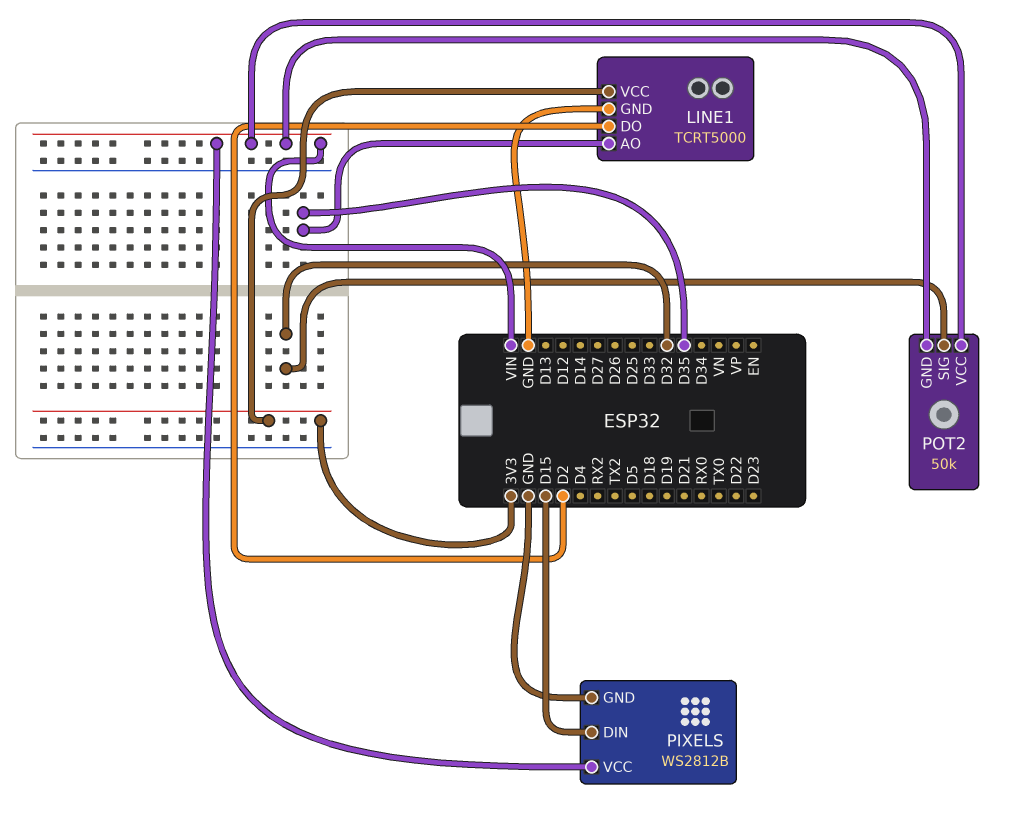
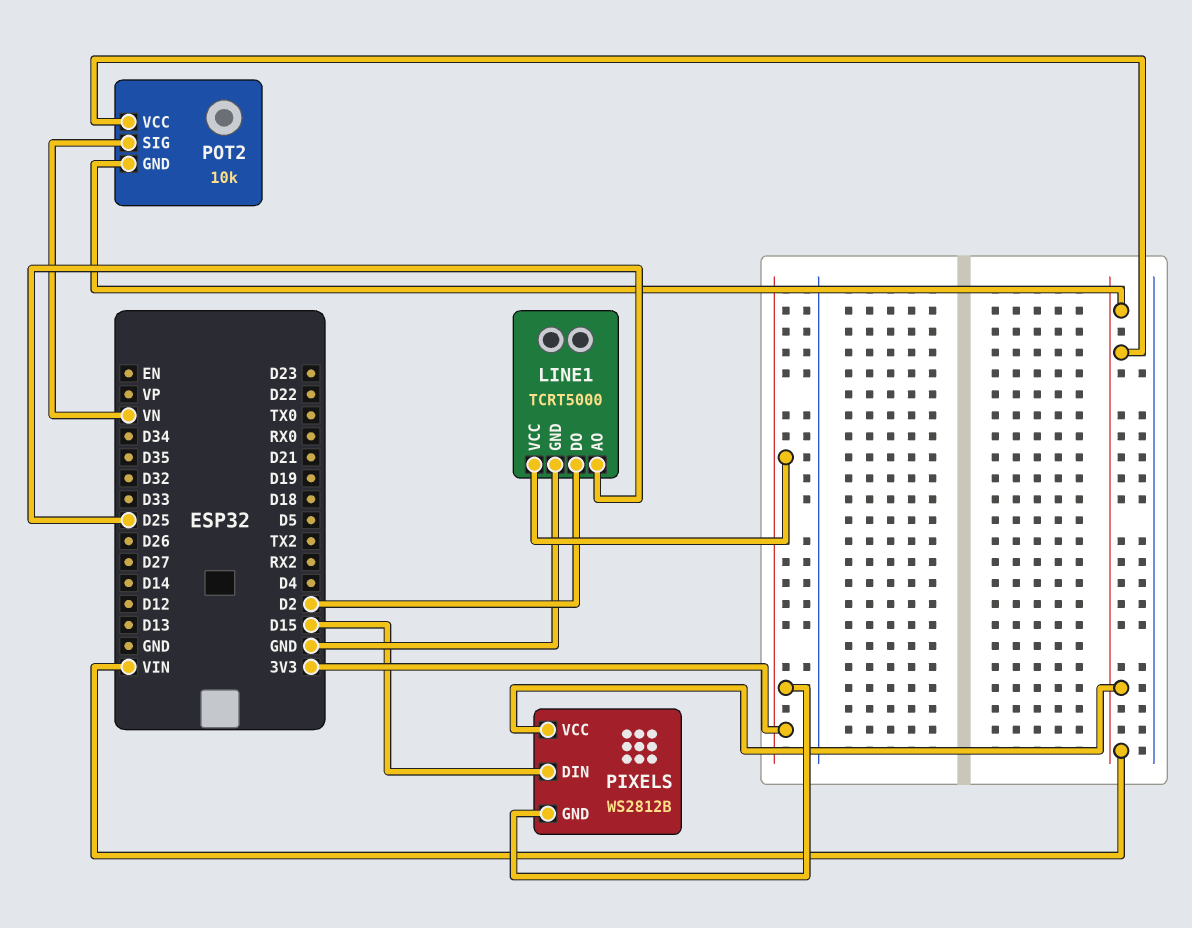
LINE1 pin AO: D35 -> D25
PIXELS pin GND: GND -> 3V3
POT2: 50k -> 10k
POT2 pin SIG: D32 -> VN

